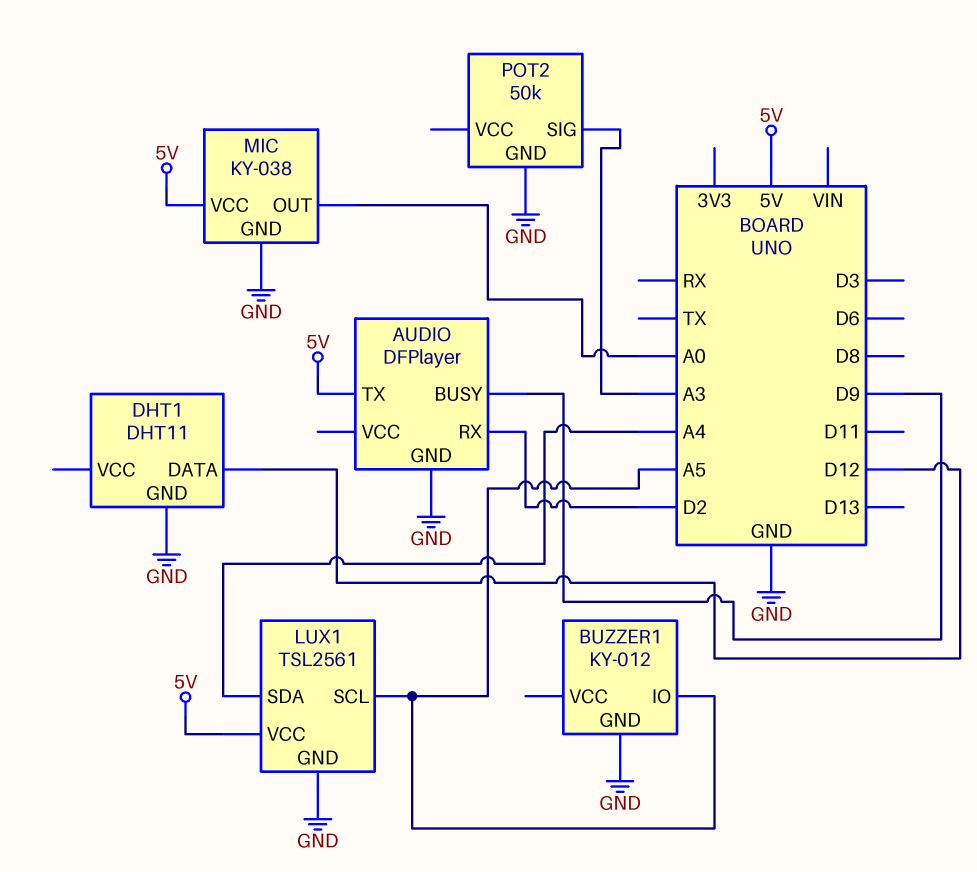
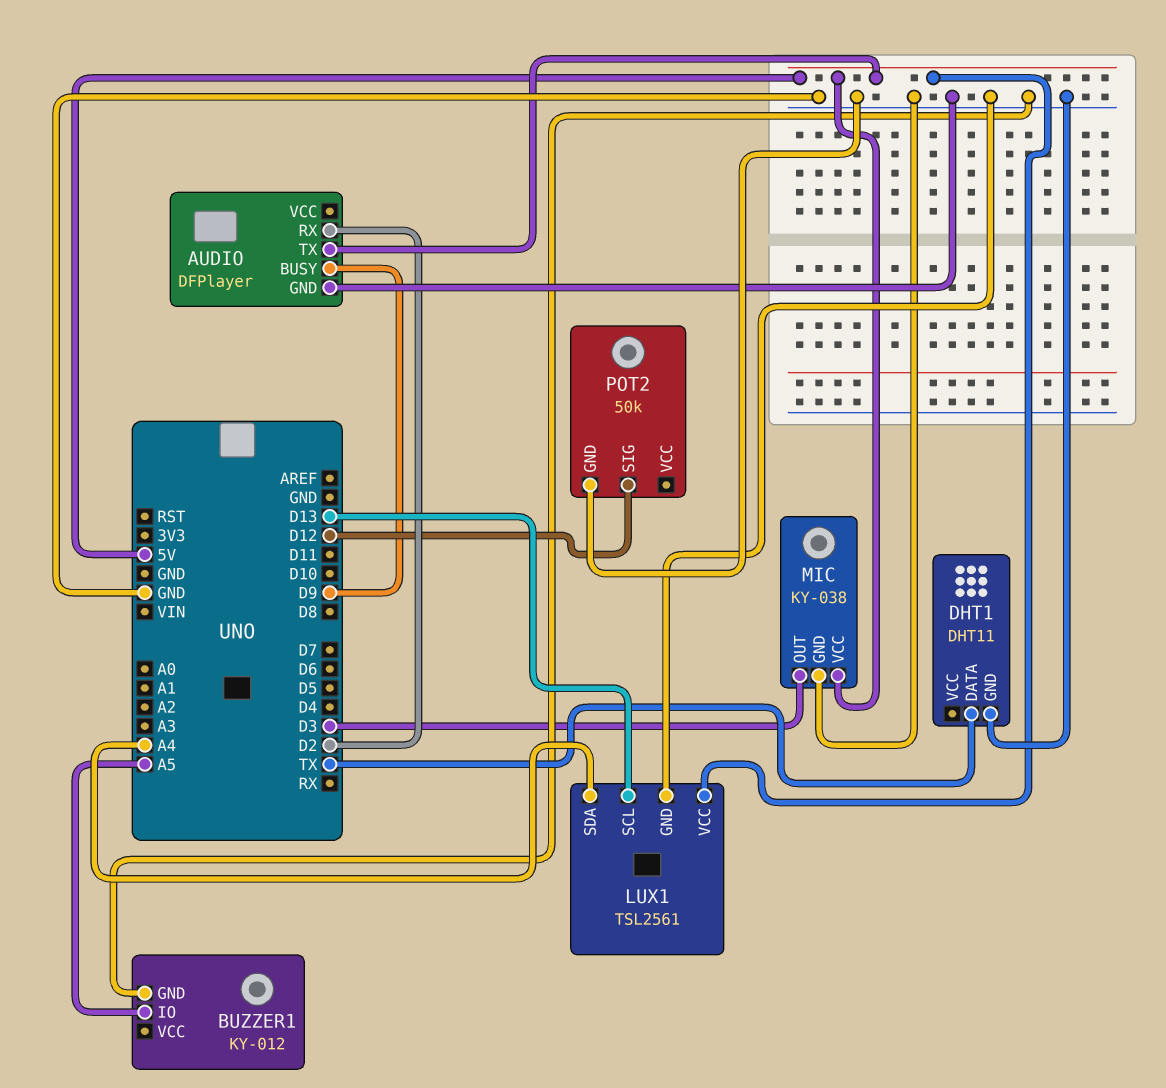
DHT1 pin DATA: D12 -> TX
LUX1 pin SCL: A5 -> D13
MIC pin OUT: A0 -> D3
POT2 pin SIG: A3 -> D12

